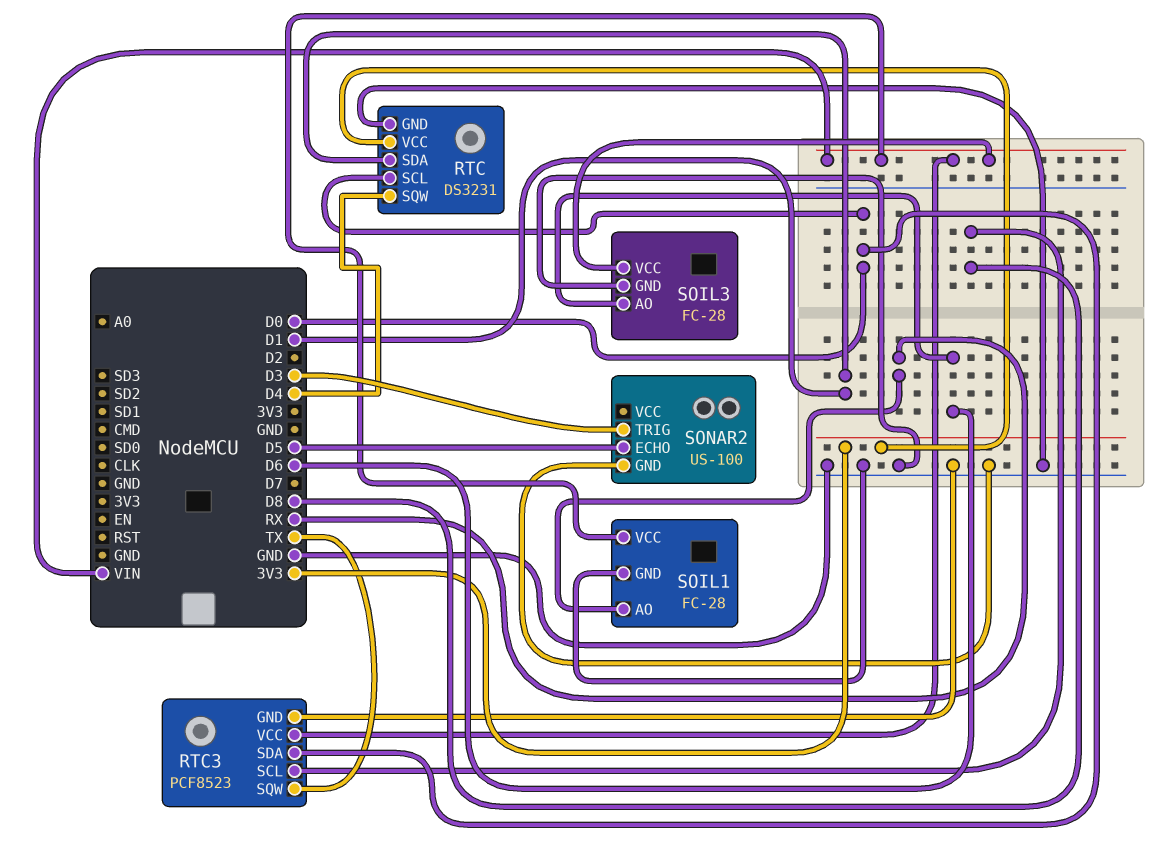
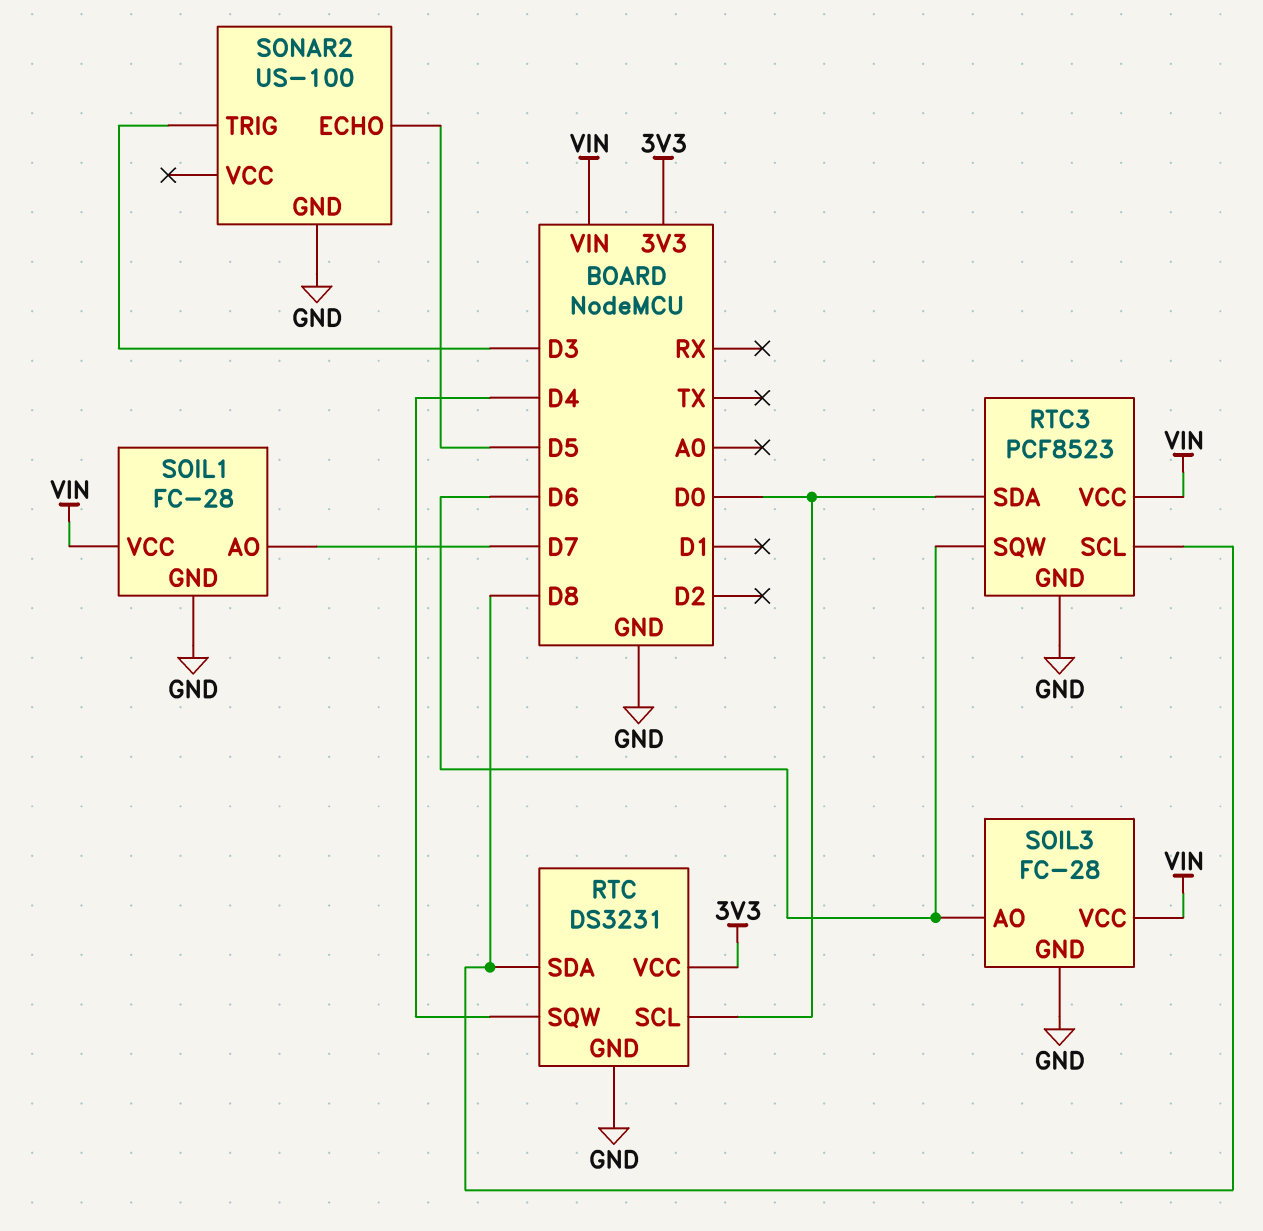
RTC pin SDA: D1 -> D8
RTC3 pin SQW: TX -> D6
SOIL1 pin AO: RX -> D7

